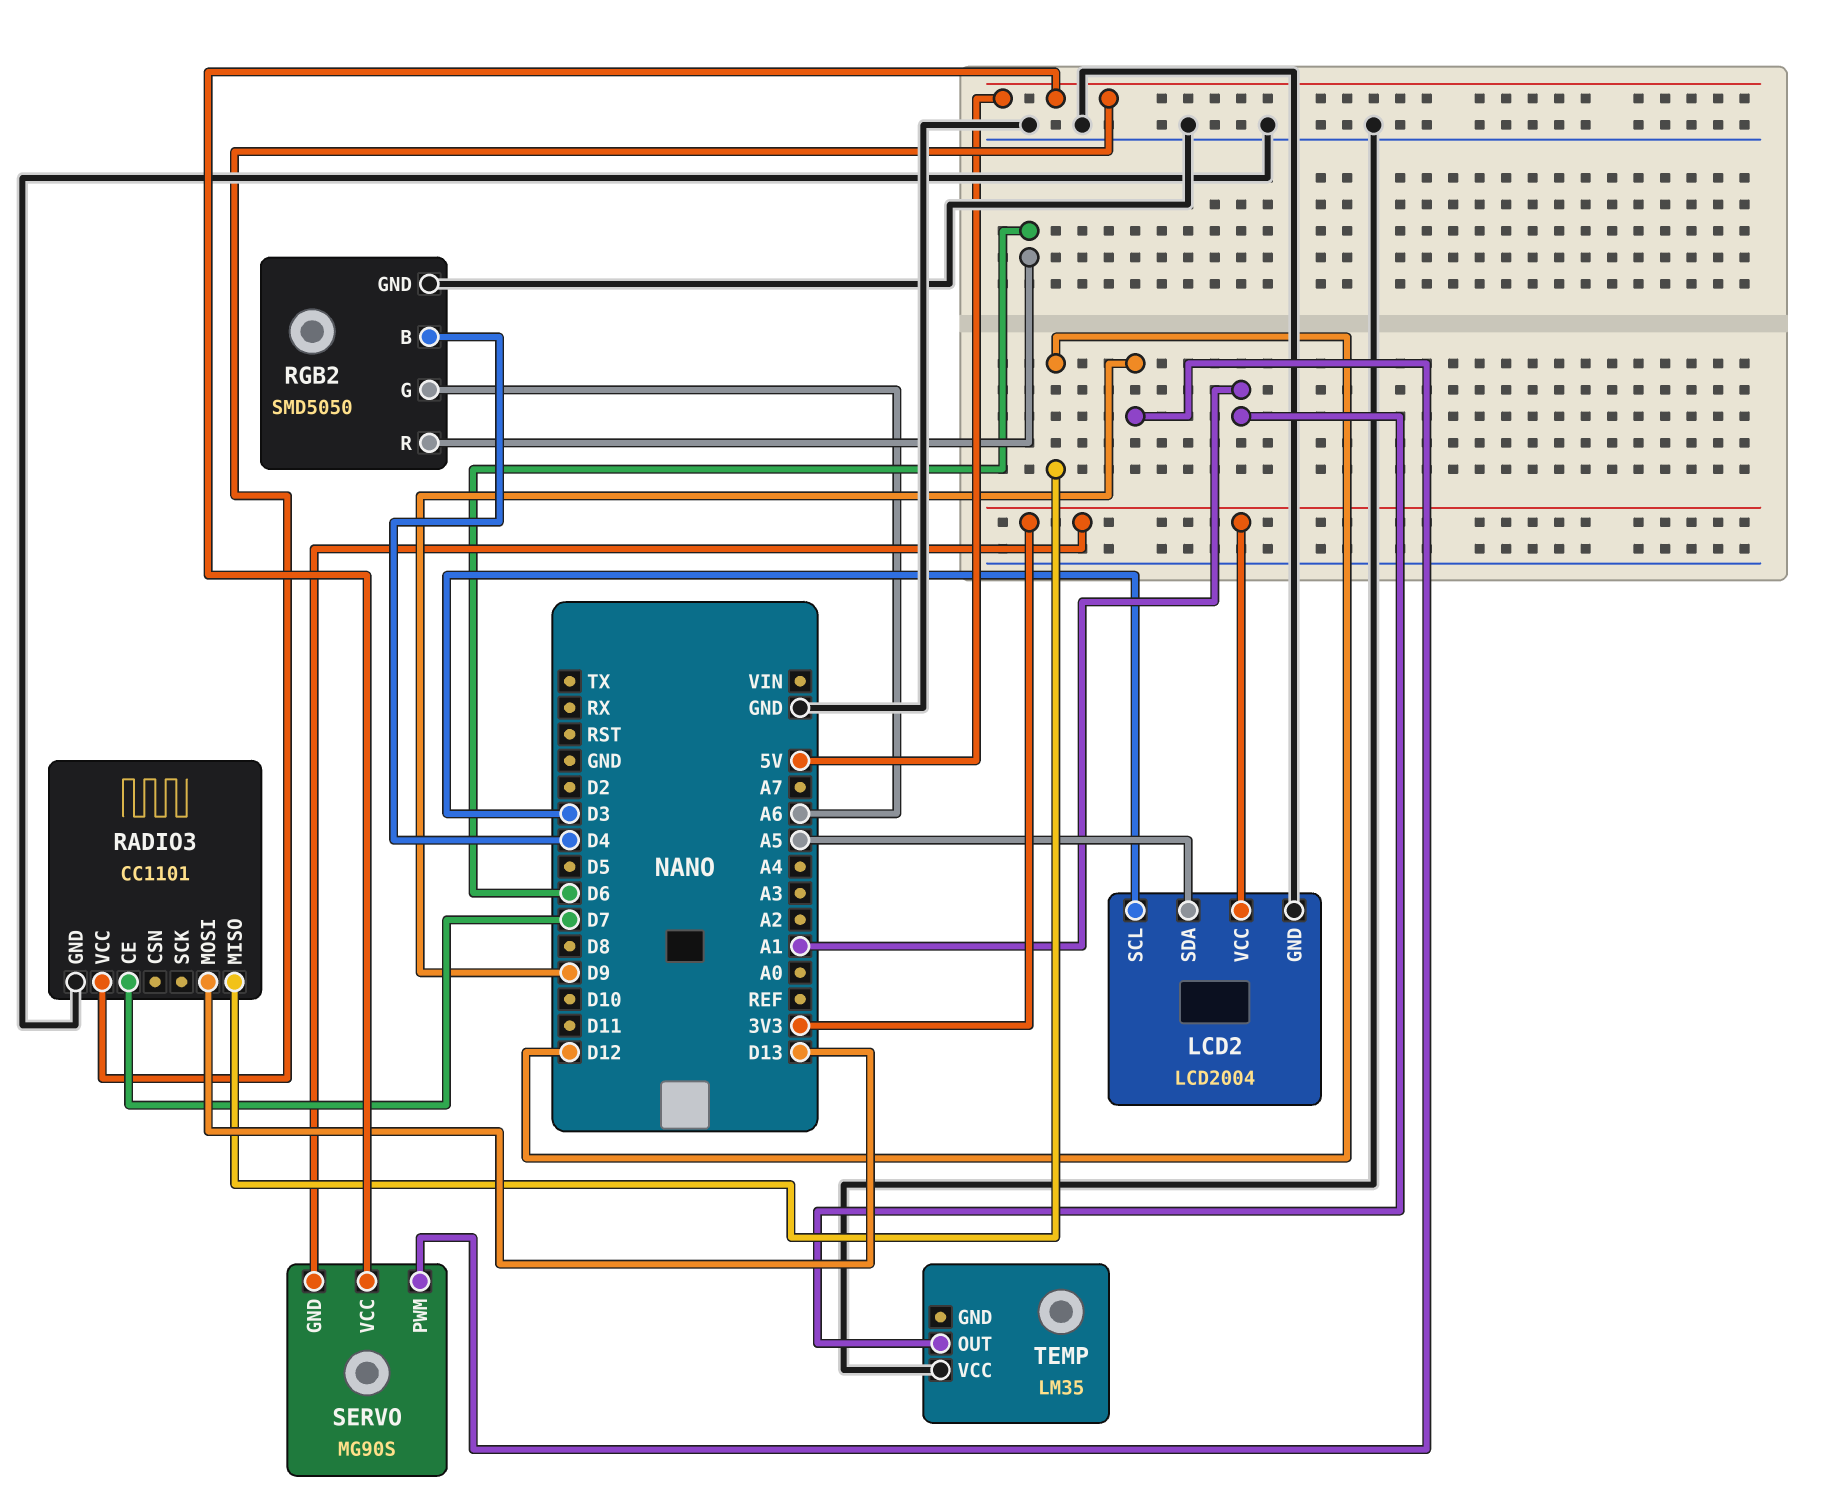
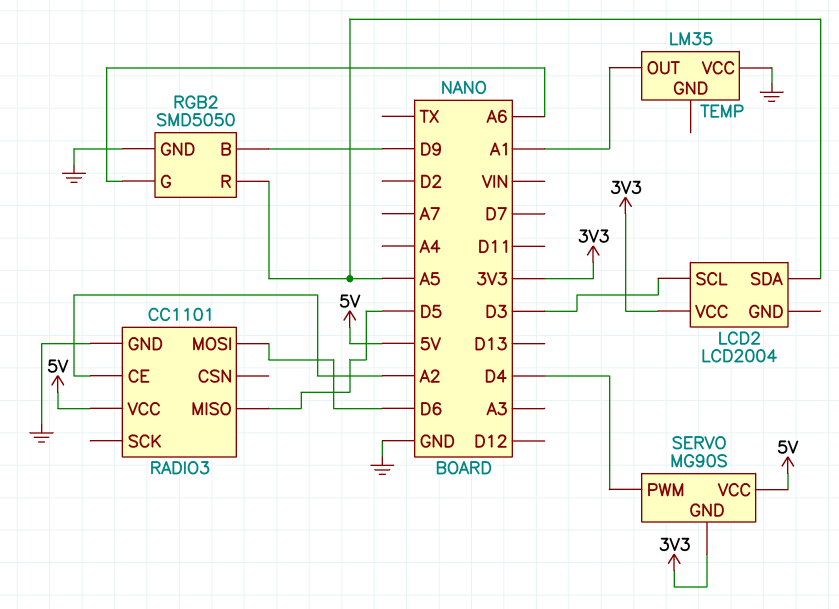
LCD2 pin GND: GND -> none
RADIO3 pin CE: D7 -> A2
RADIO3 pin MISO: D12 -> D5
RADIO3 pin MOSI: D13 -> D6
RGB2 pin B: D4 -> D9
RGB2 pin R: D6 -> A5
SERVO pin PWM: D9 -> D4

